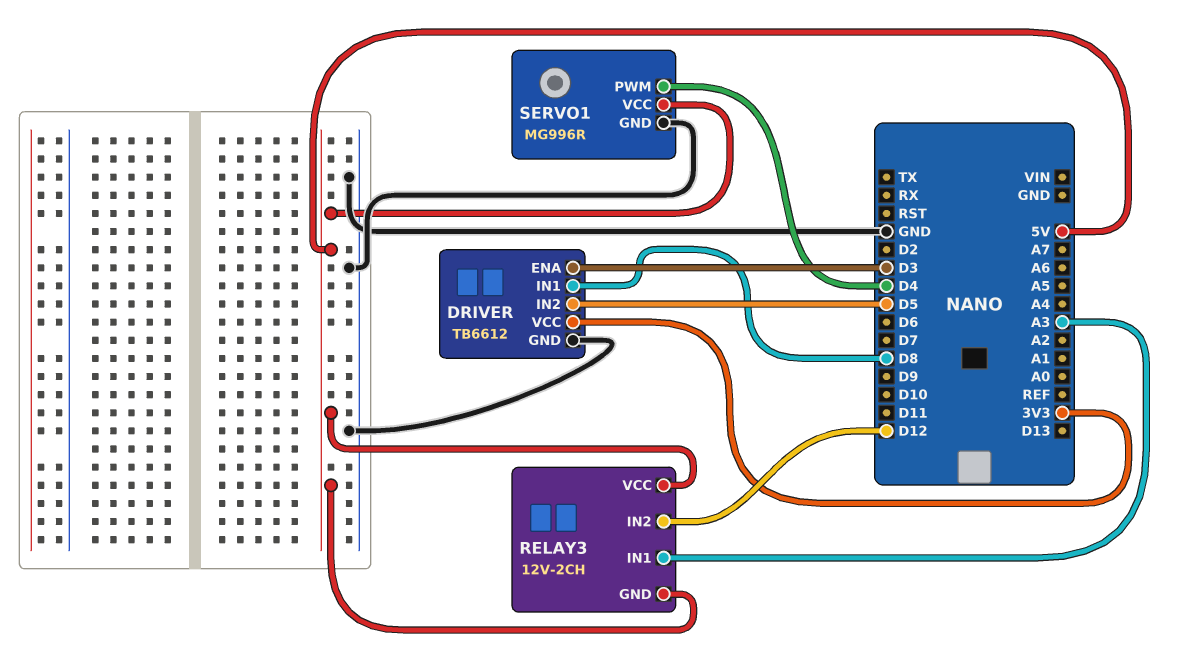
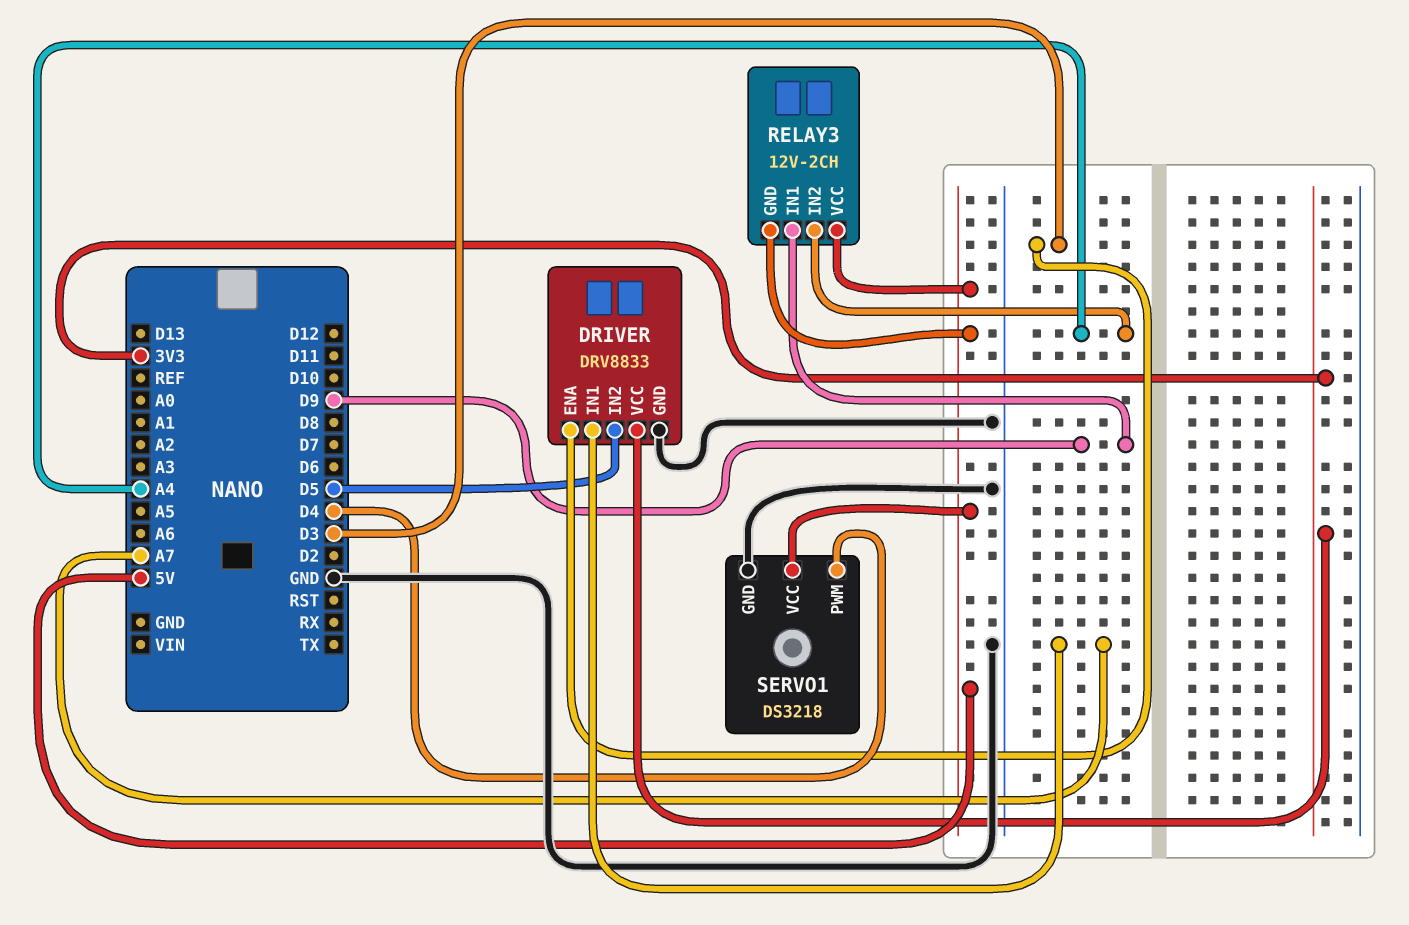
DRIVER: TB6612 -> DRV8833
DRIVER pin IN1: D8 -> A7
RELAY3 pin IN1: A3 -> D9
RELAY3 pin IN2: D12 -> A4
SERVO1: MG996R -> DS3218

